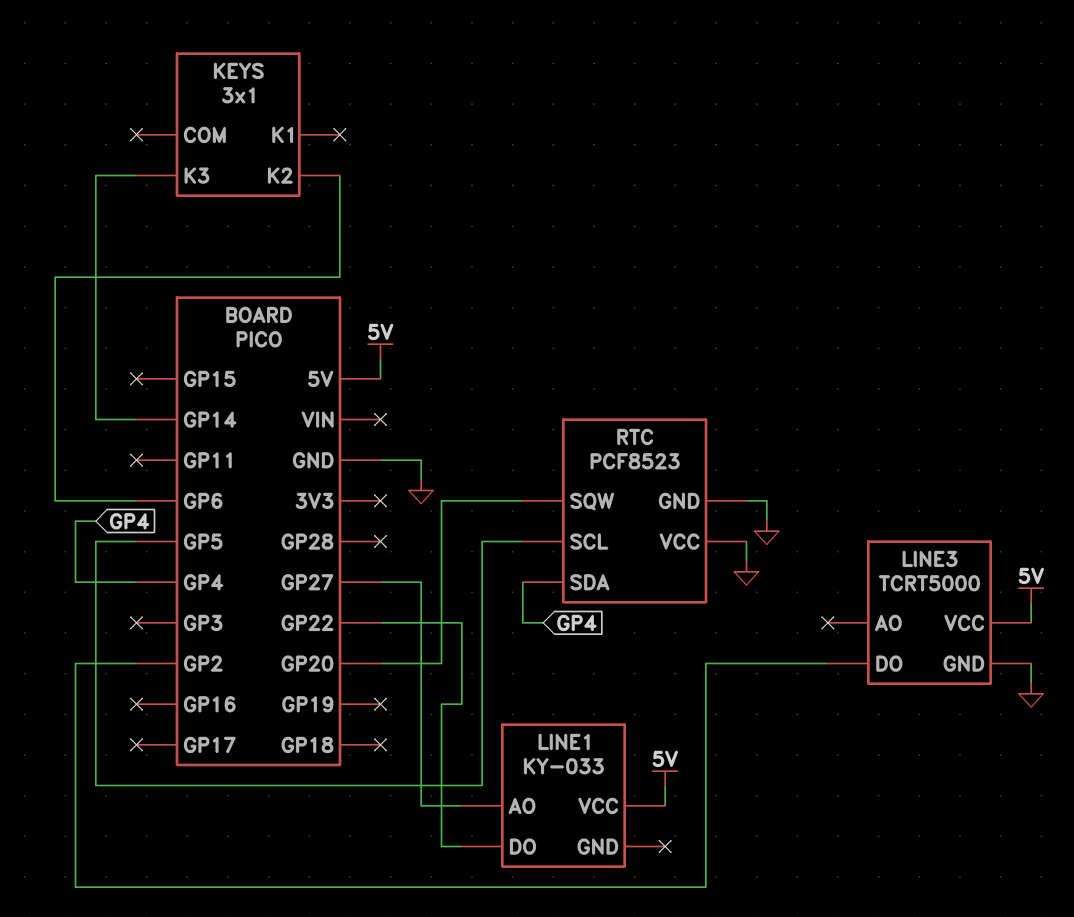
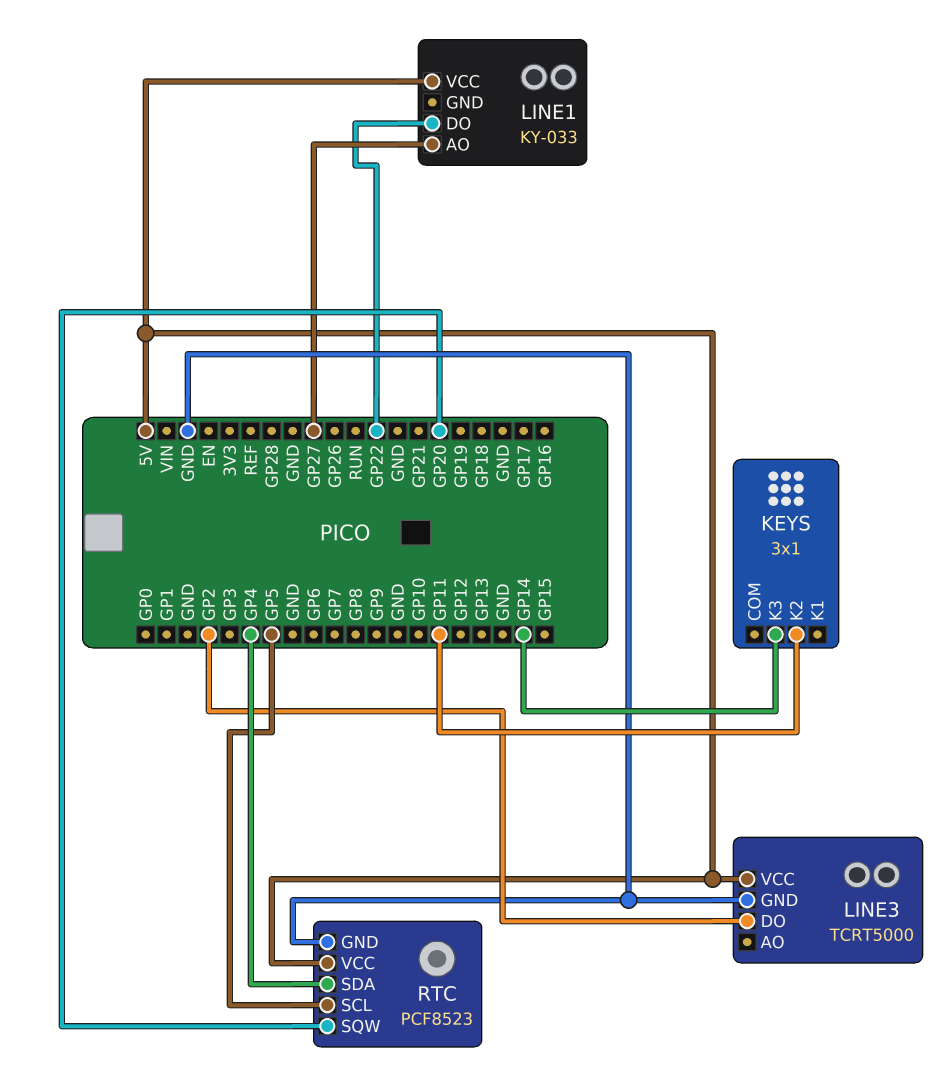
KEYS pin K2: GP6 -> GP11
RTC pin VCC: GND -> 5V

